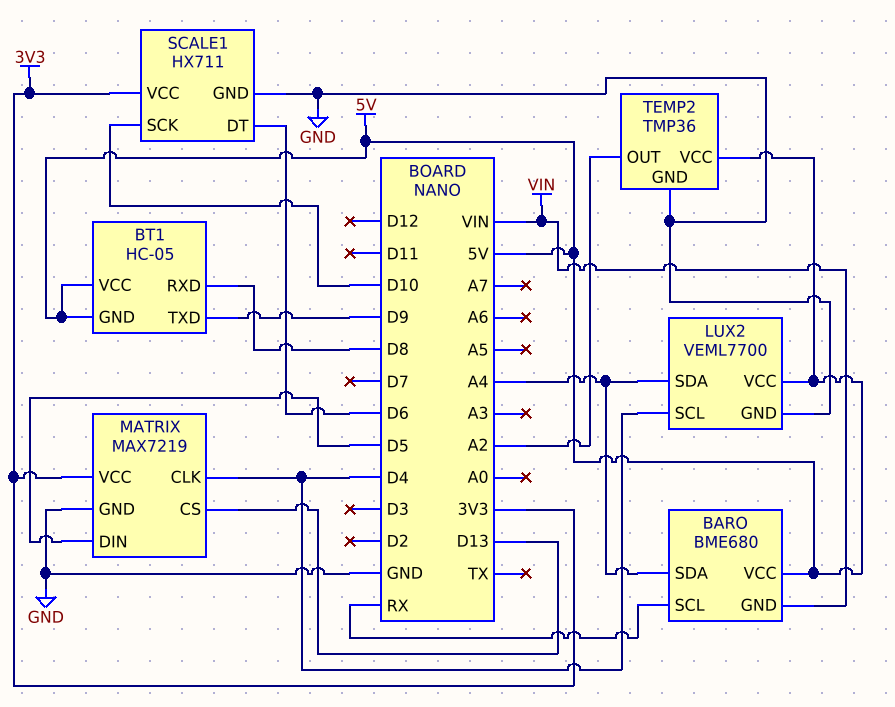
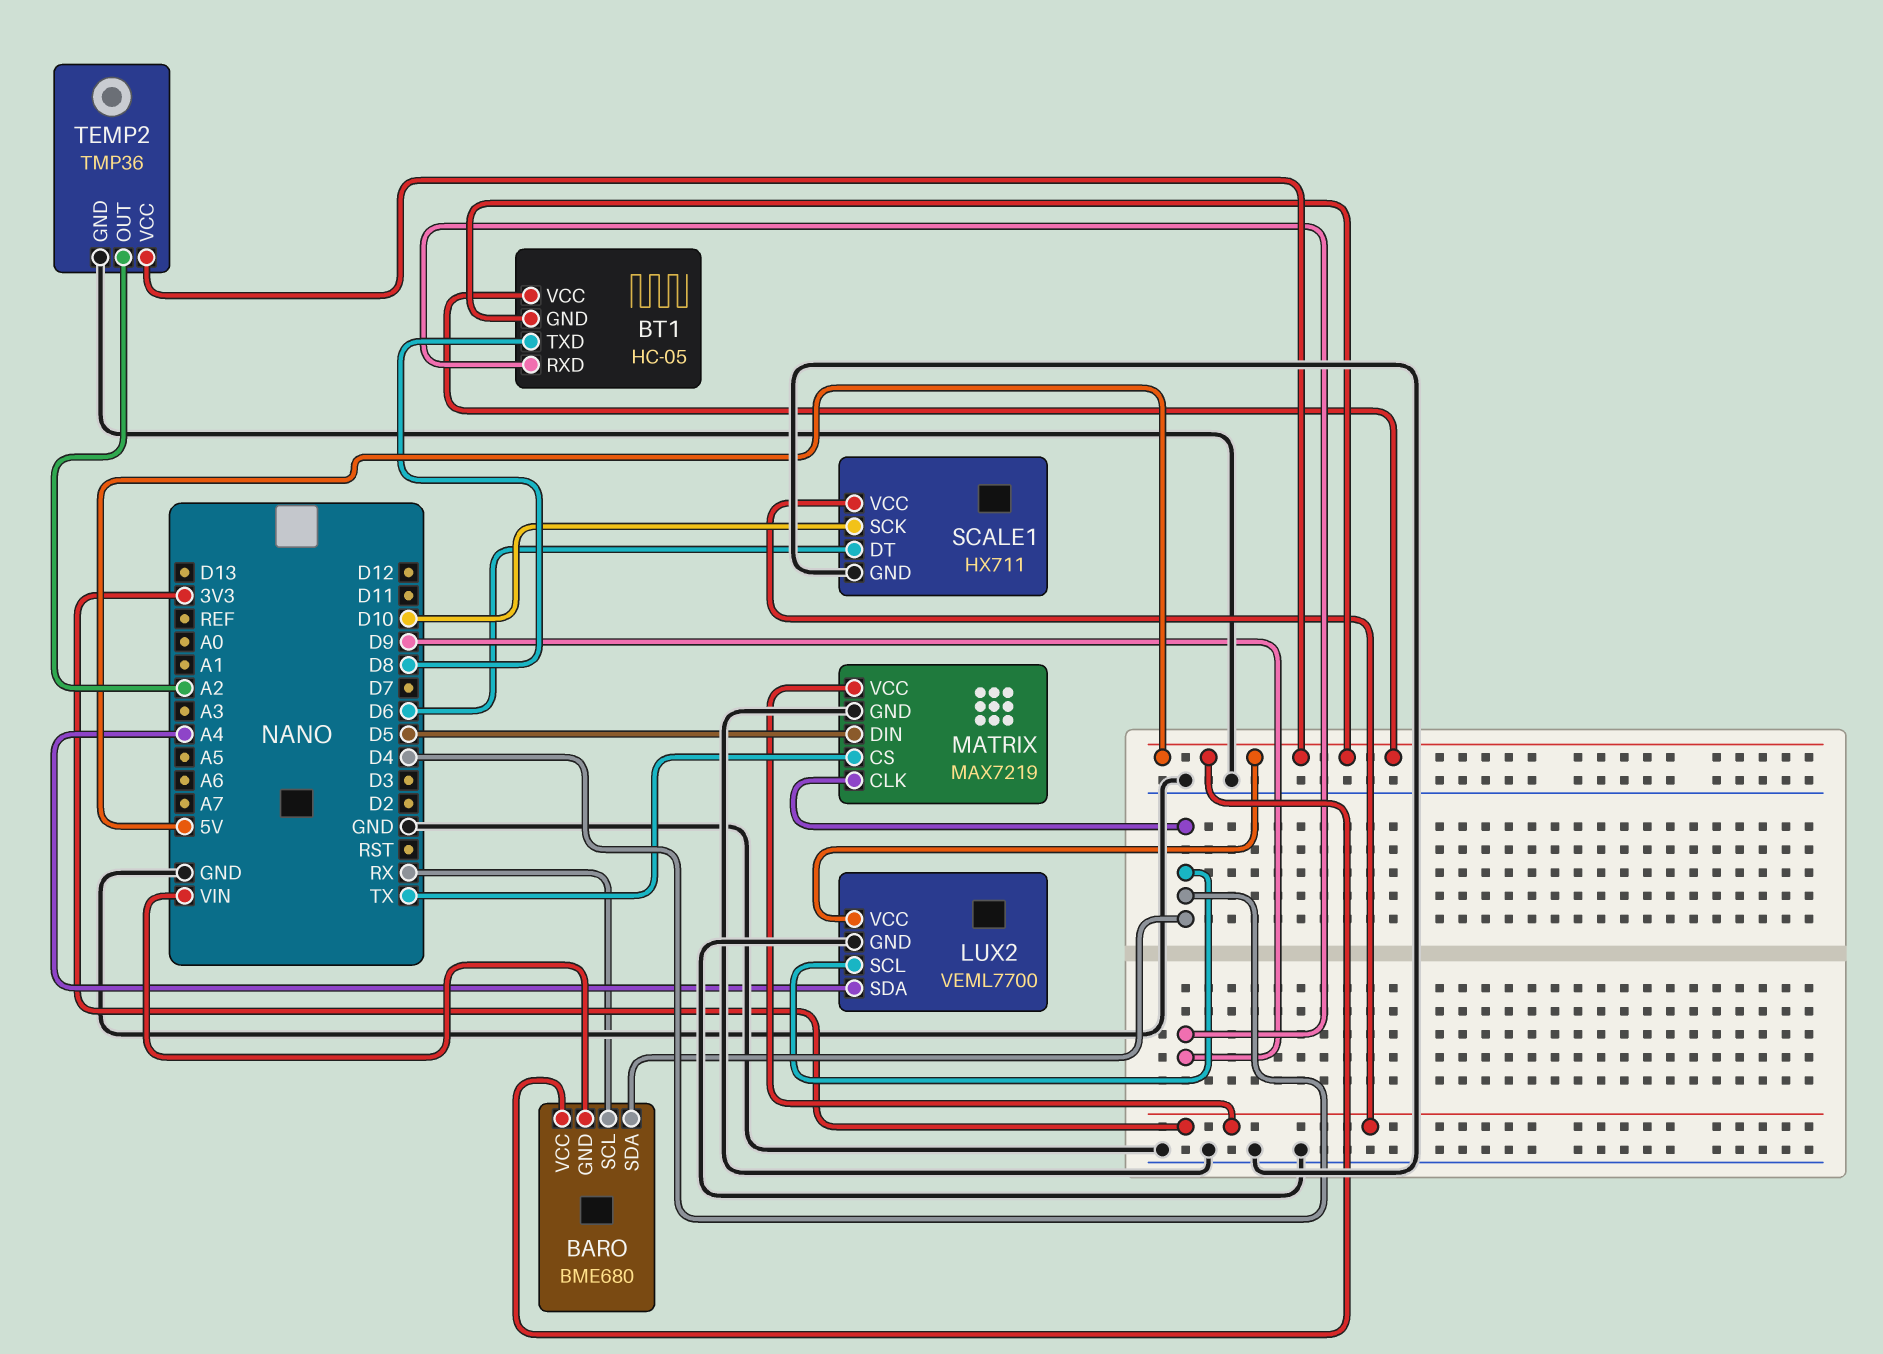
BARO pin SDA: A4 -> D4
BT1 pin RXD: D8 -> D9
BT1 pin TXD: D9 -> D8
MATRIX pin CS: D13 -> TX

